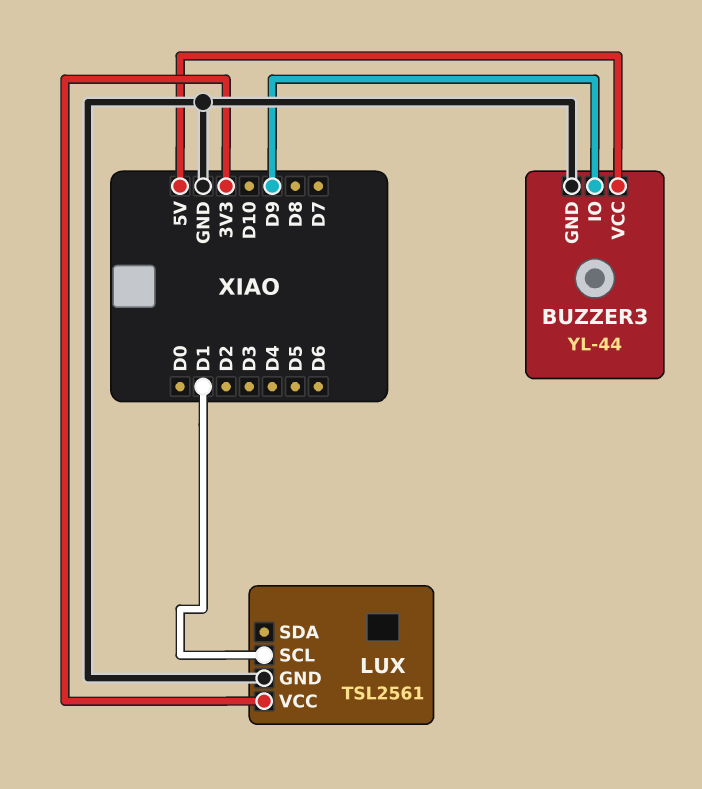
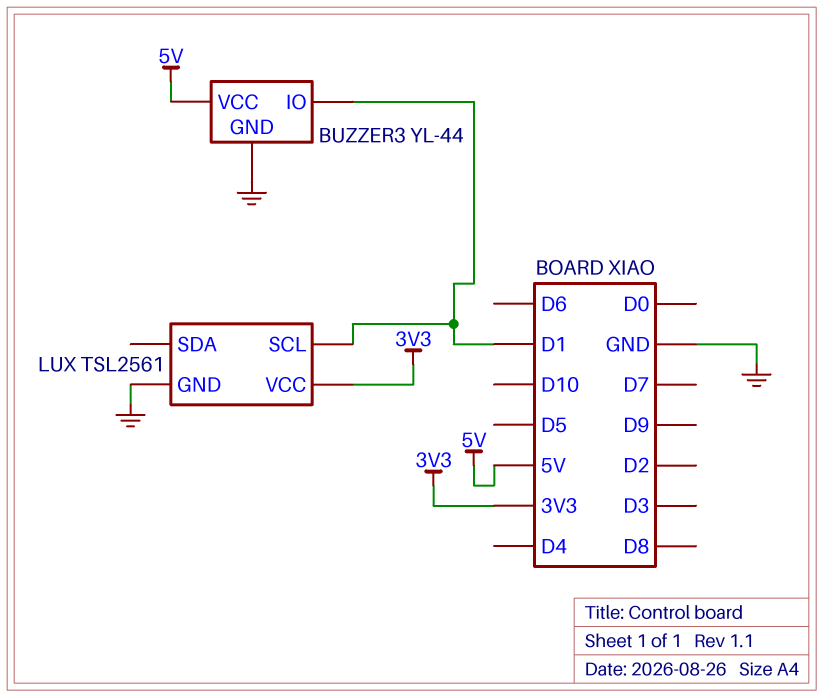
BUZZER3 pin IO: D9 -> D1

